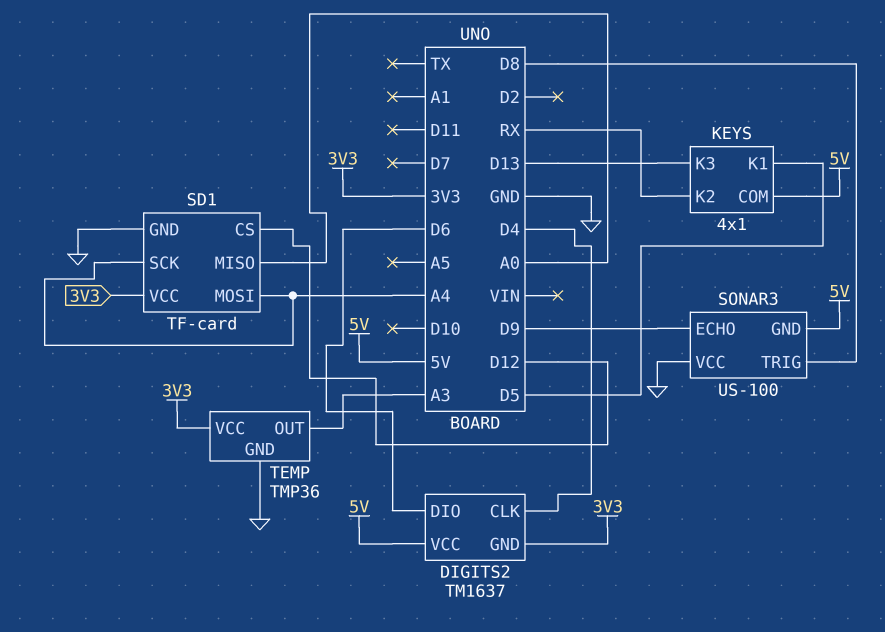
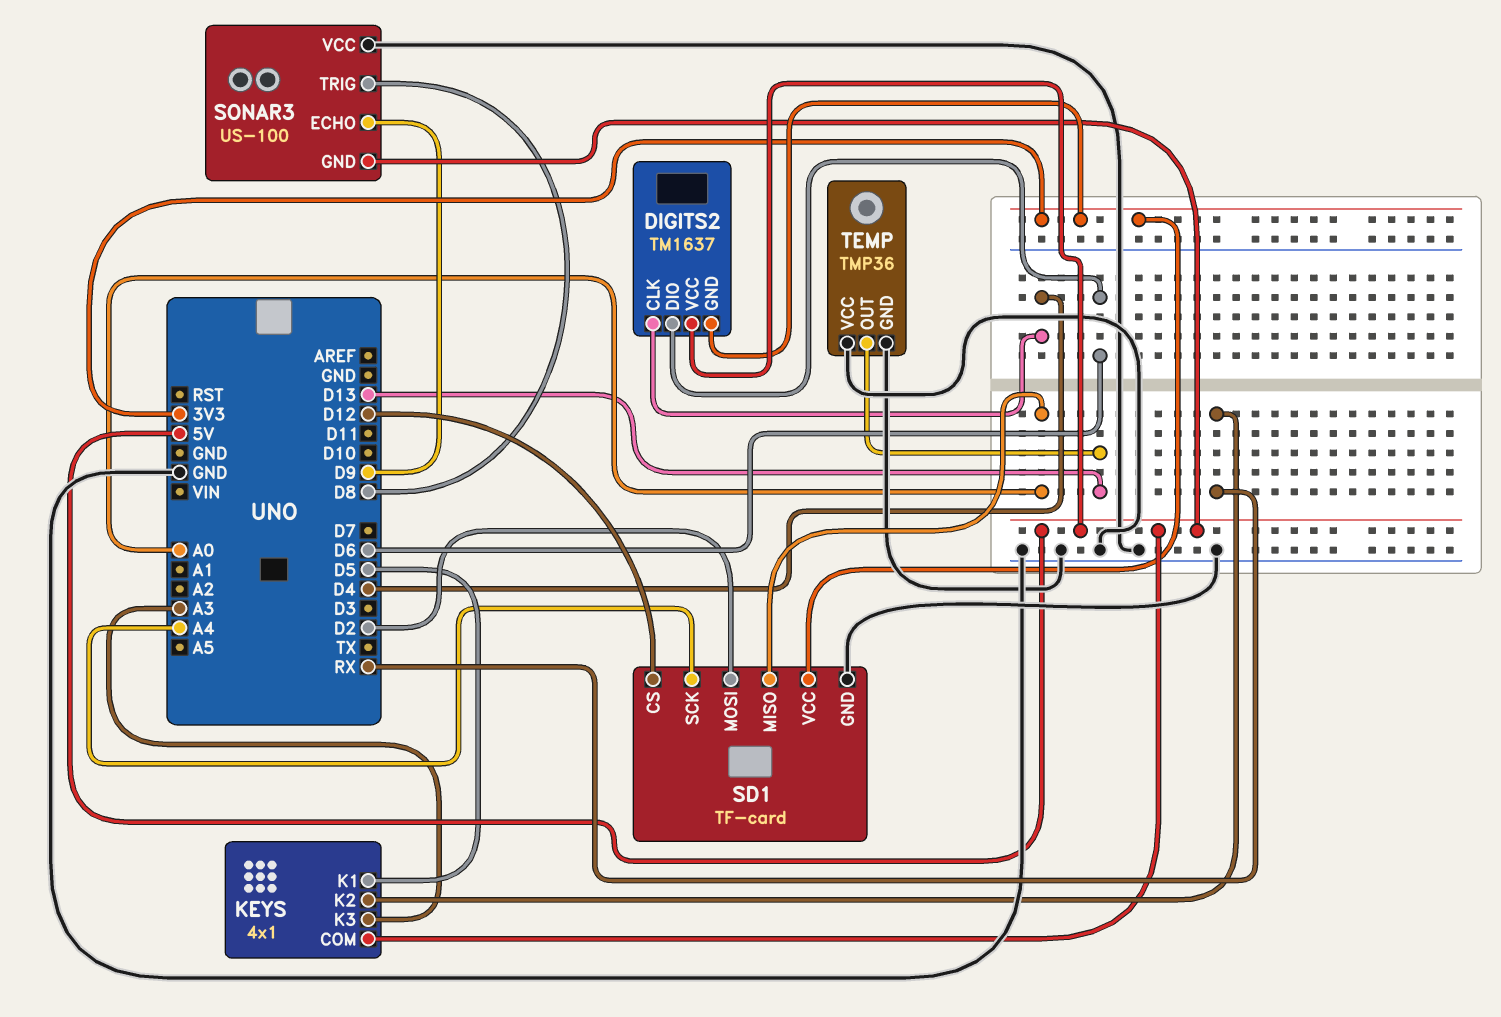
KEYS pin K3: D13 -> A3
SD1 pin MOSI: A4 -> D2
TEMP pin OUT: A3 -> D13
TEMP pin VCC: 3V3 -> GND

